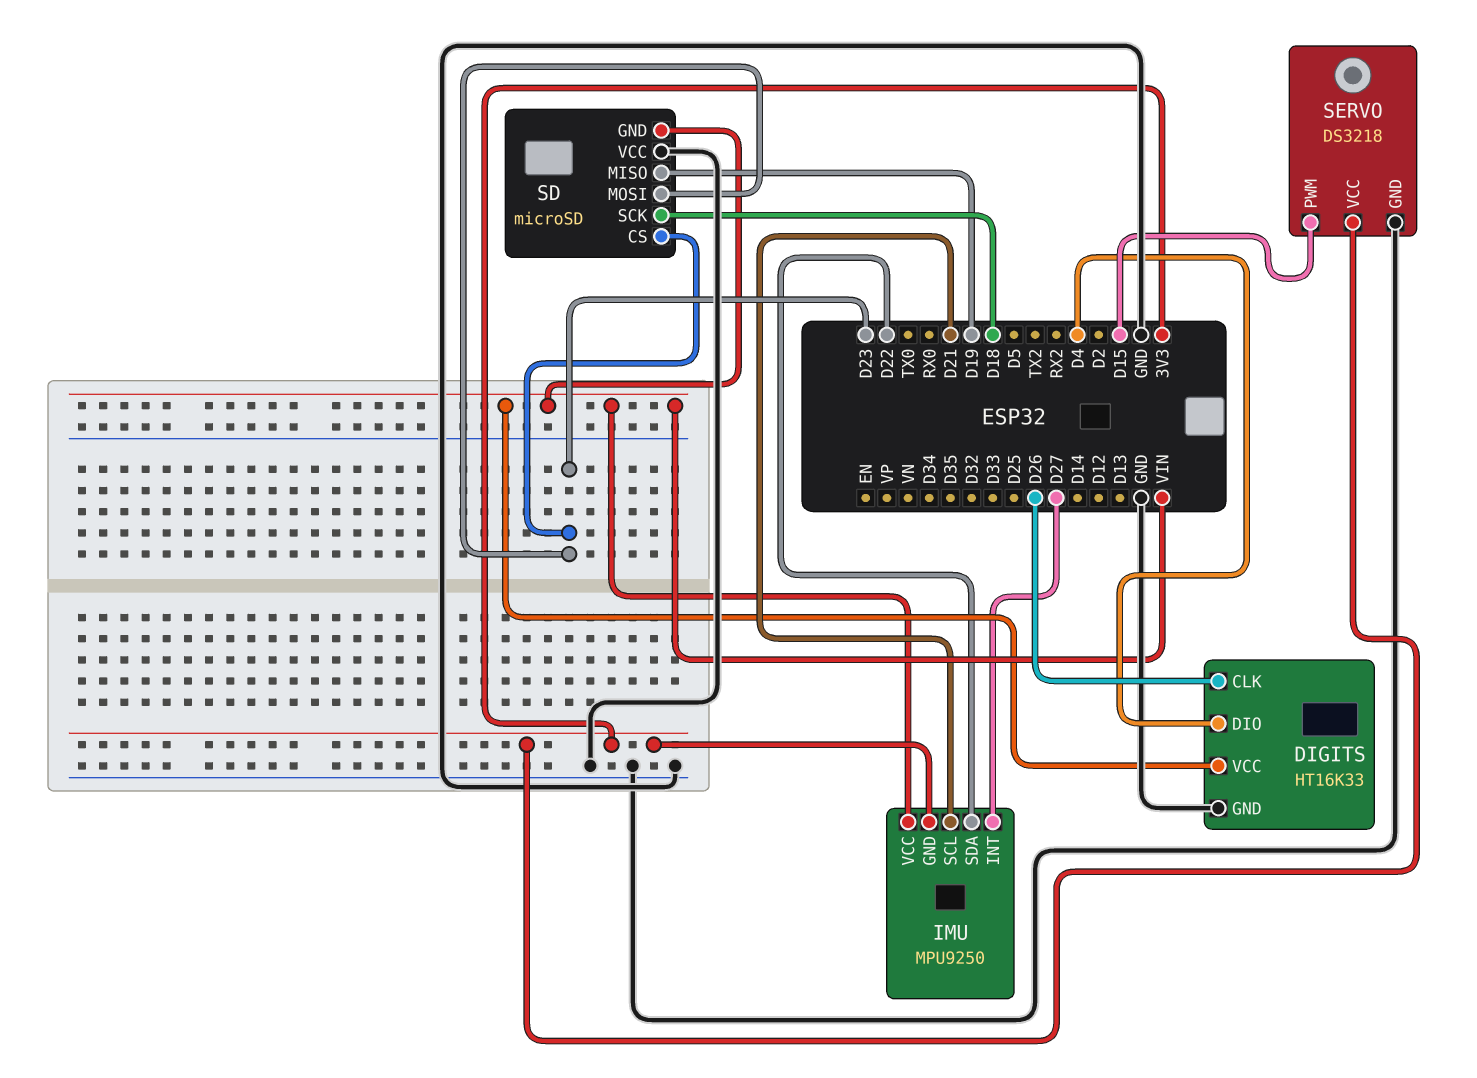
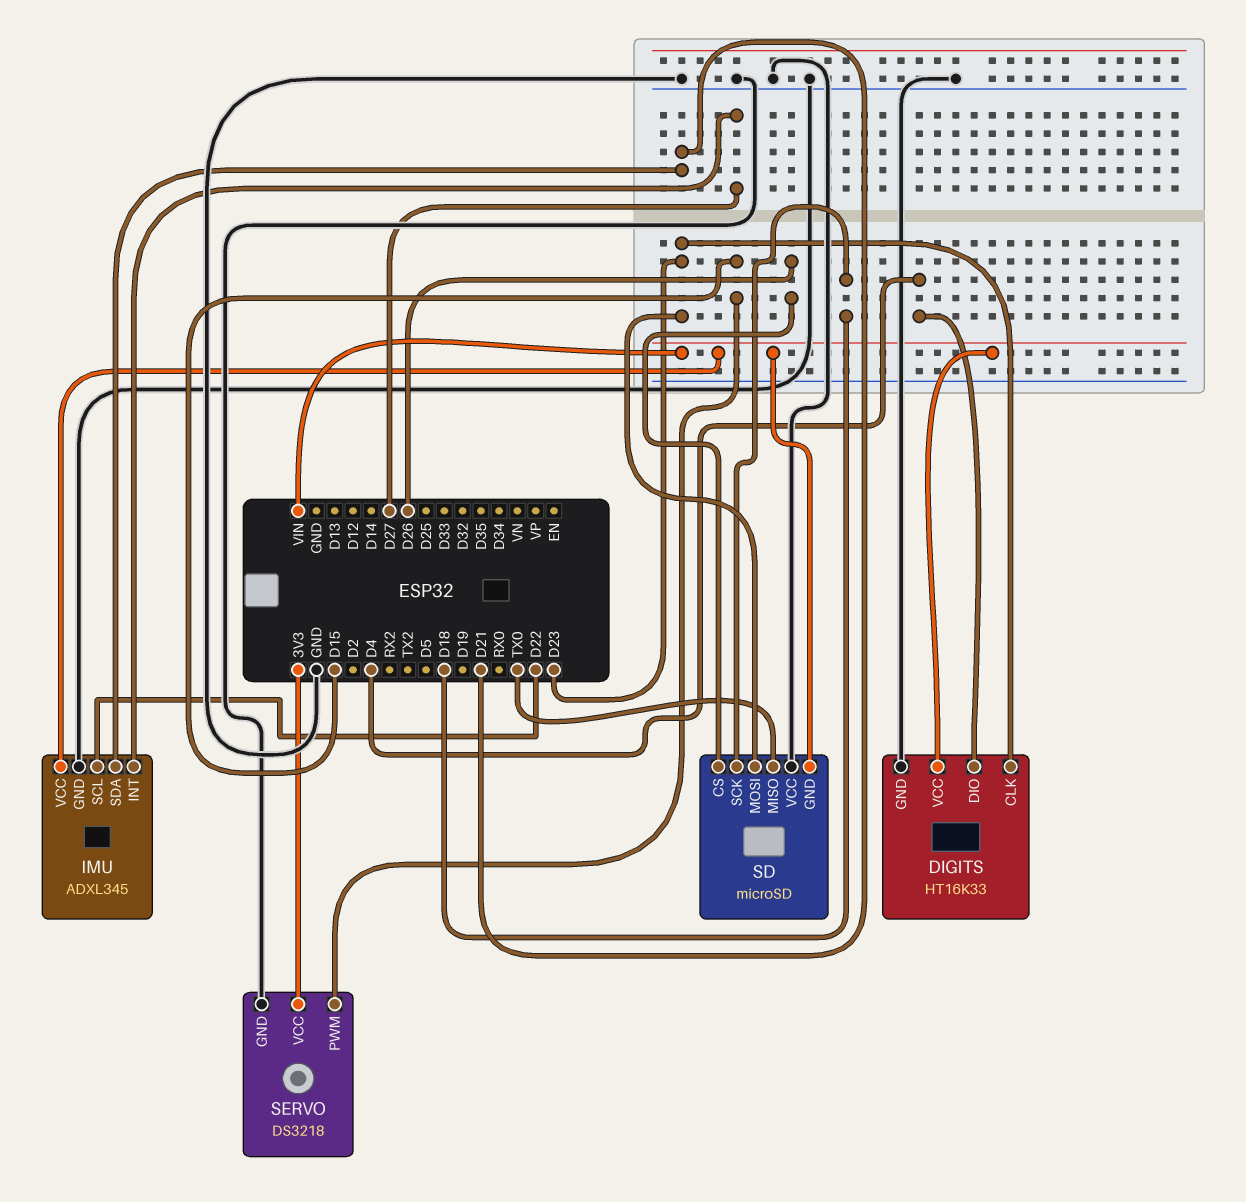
DIGITS pin CLK: D26 -> D23
IMU: MPU9250 -> ADXL345
IMU pin GND: 3V3 -> GND
IMU pin SCL: D21 -> D22
IMU pin SDA: D22 -> D21
SD pin CS: D23 -> D26
SD pin MISO: D19 -> TX0

